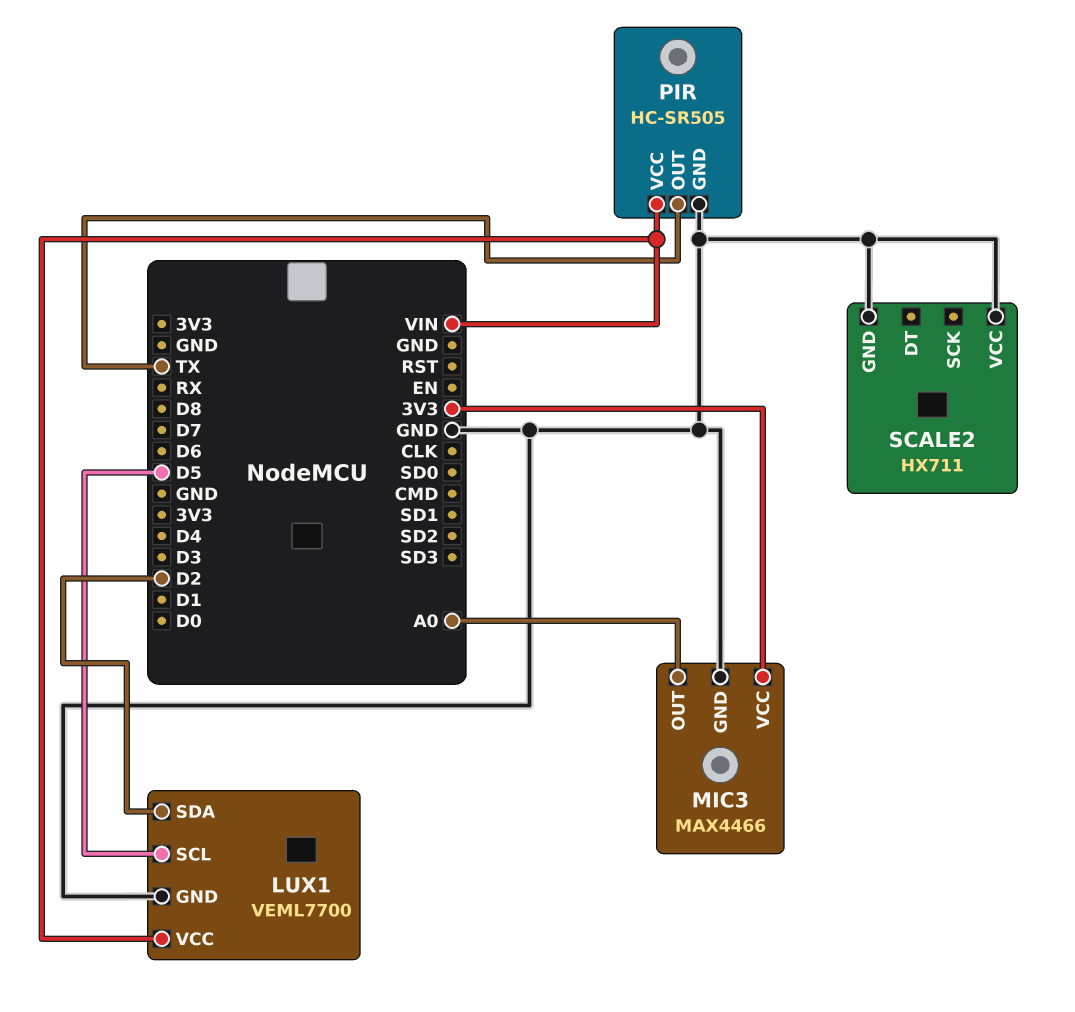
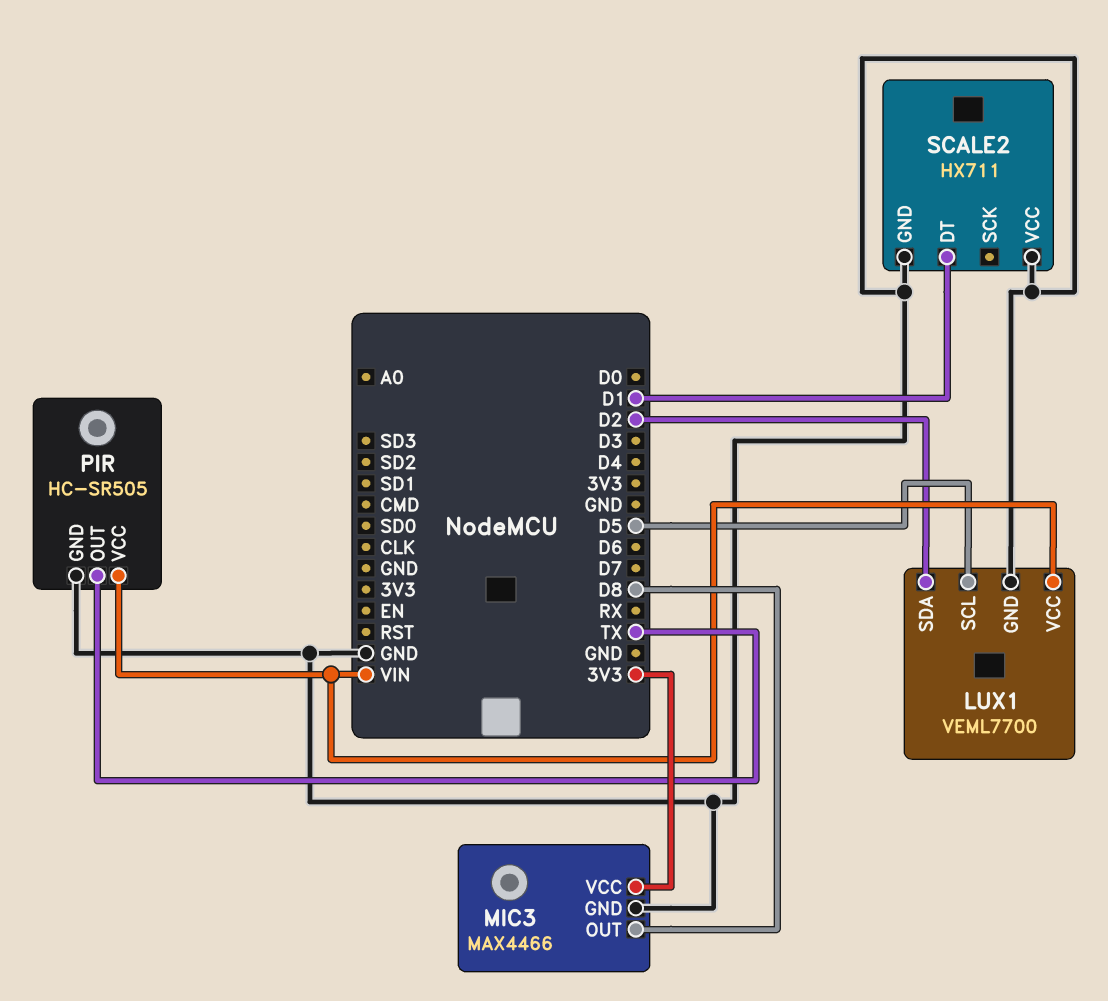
MIC3 pin OUT: A0 -> D8
SCALE2 pin DT: none -> D1

